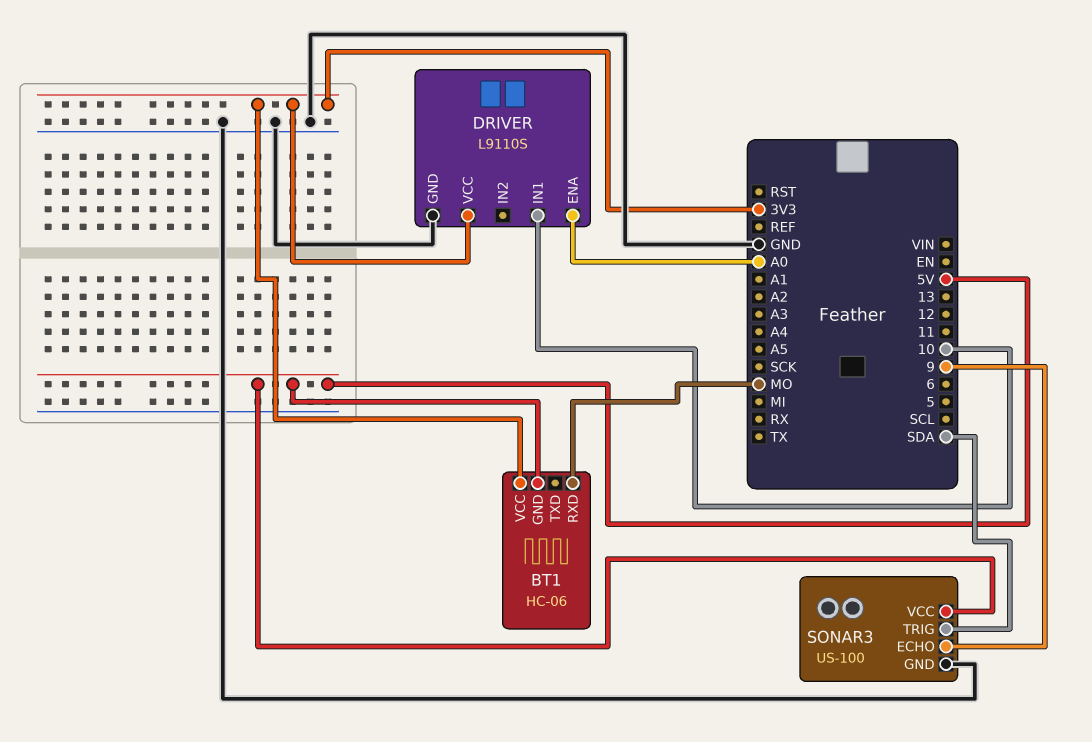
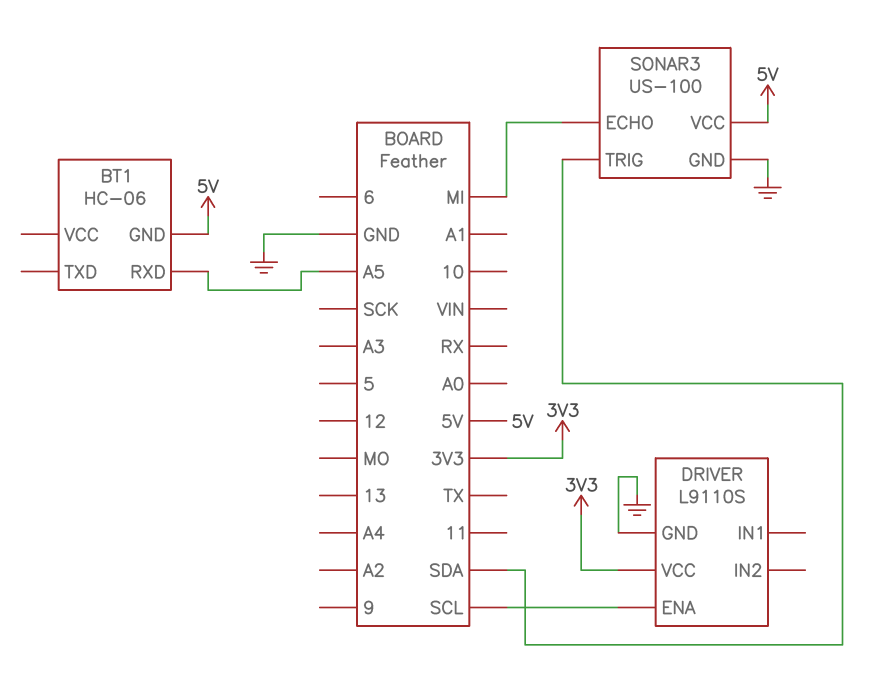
BT1 pin RXD: MO -> A5
BT1 pin VCC: 3V3 -> none
DRIVER pin ENA: A0 -> SCL
DRIVER pin IN1: 10 -> none
SONAR3 pin ECHO: 9 -> MI

